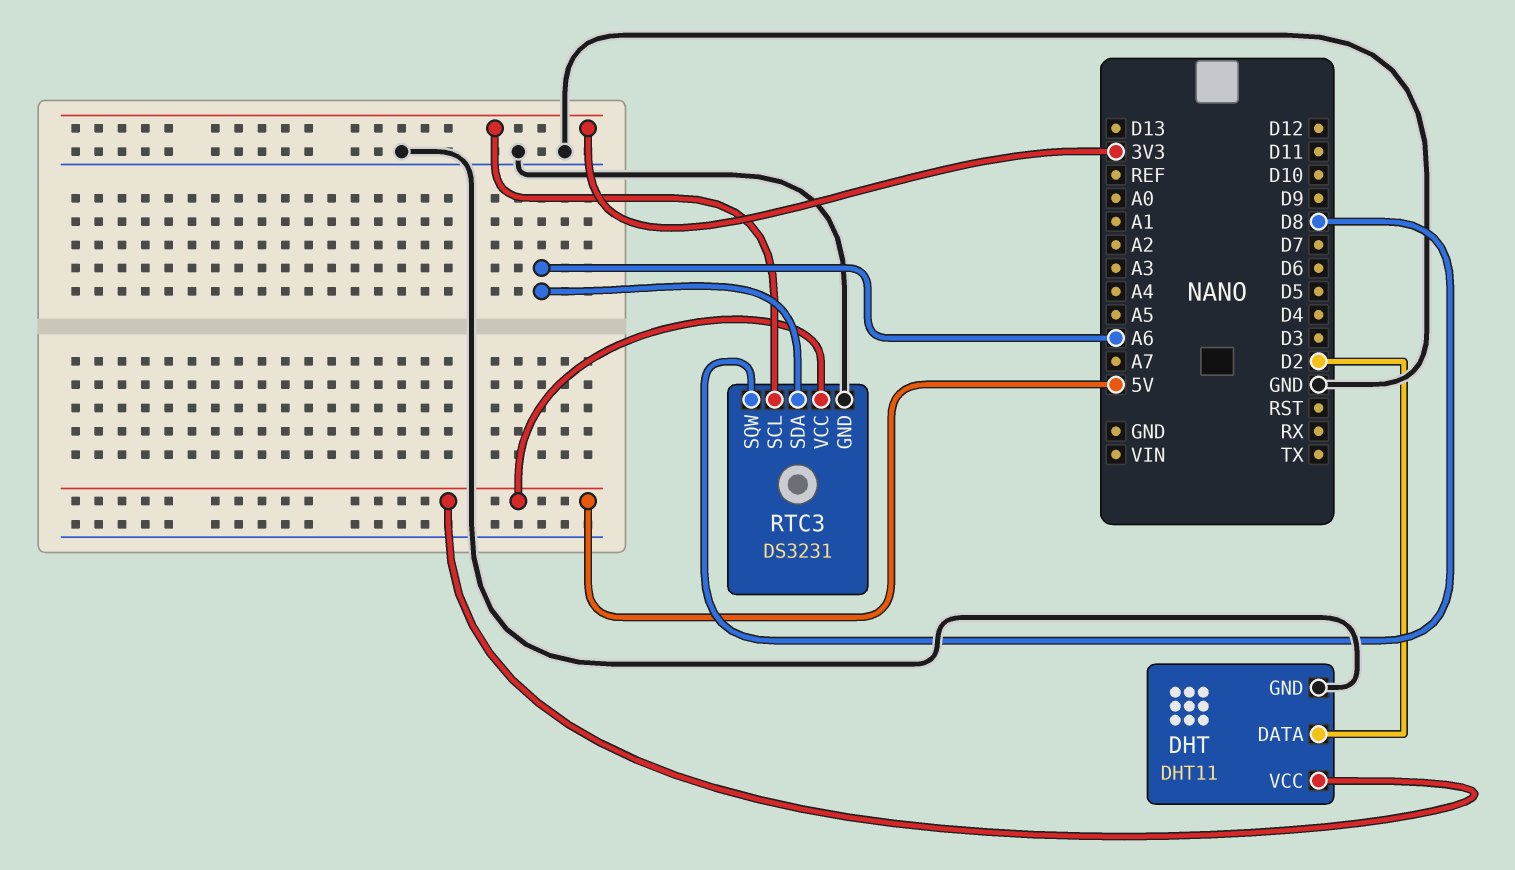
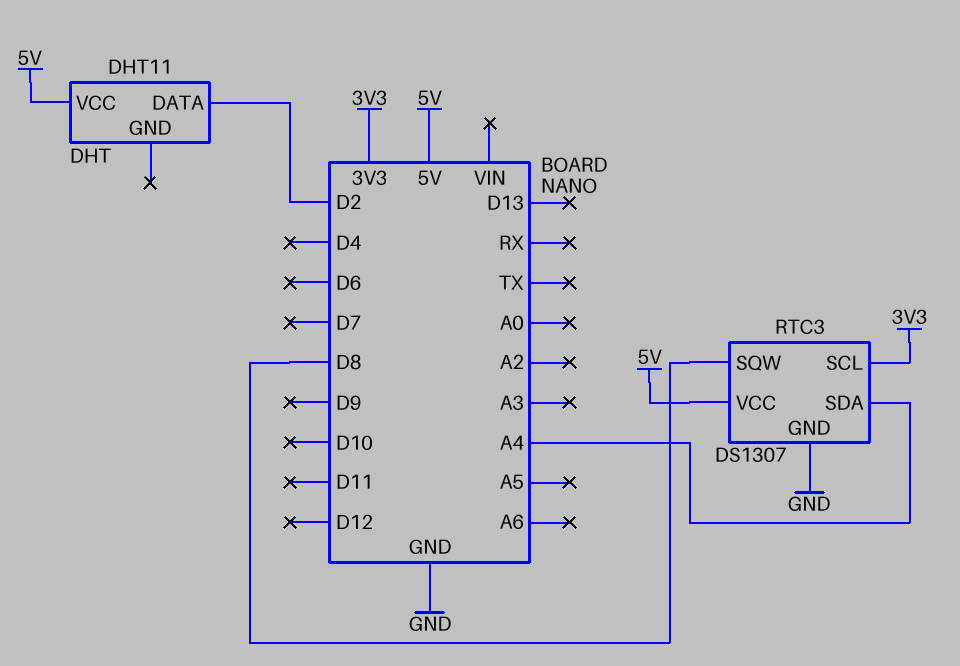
DHT pin GND: GND -> none
RTC3: DS3231 -> DS1307
RTC3 pin SDA: A6 -> A4

